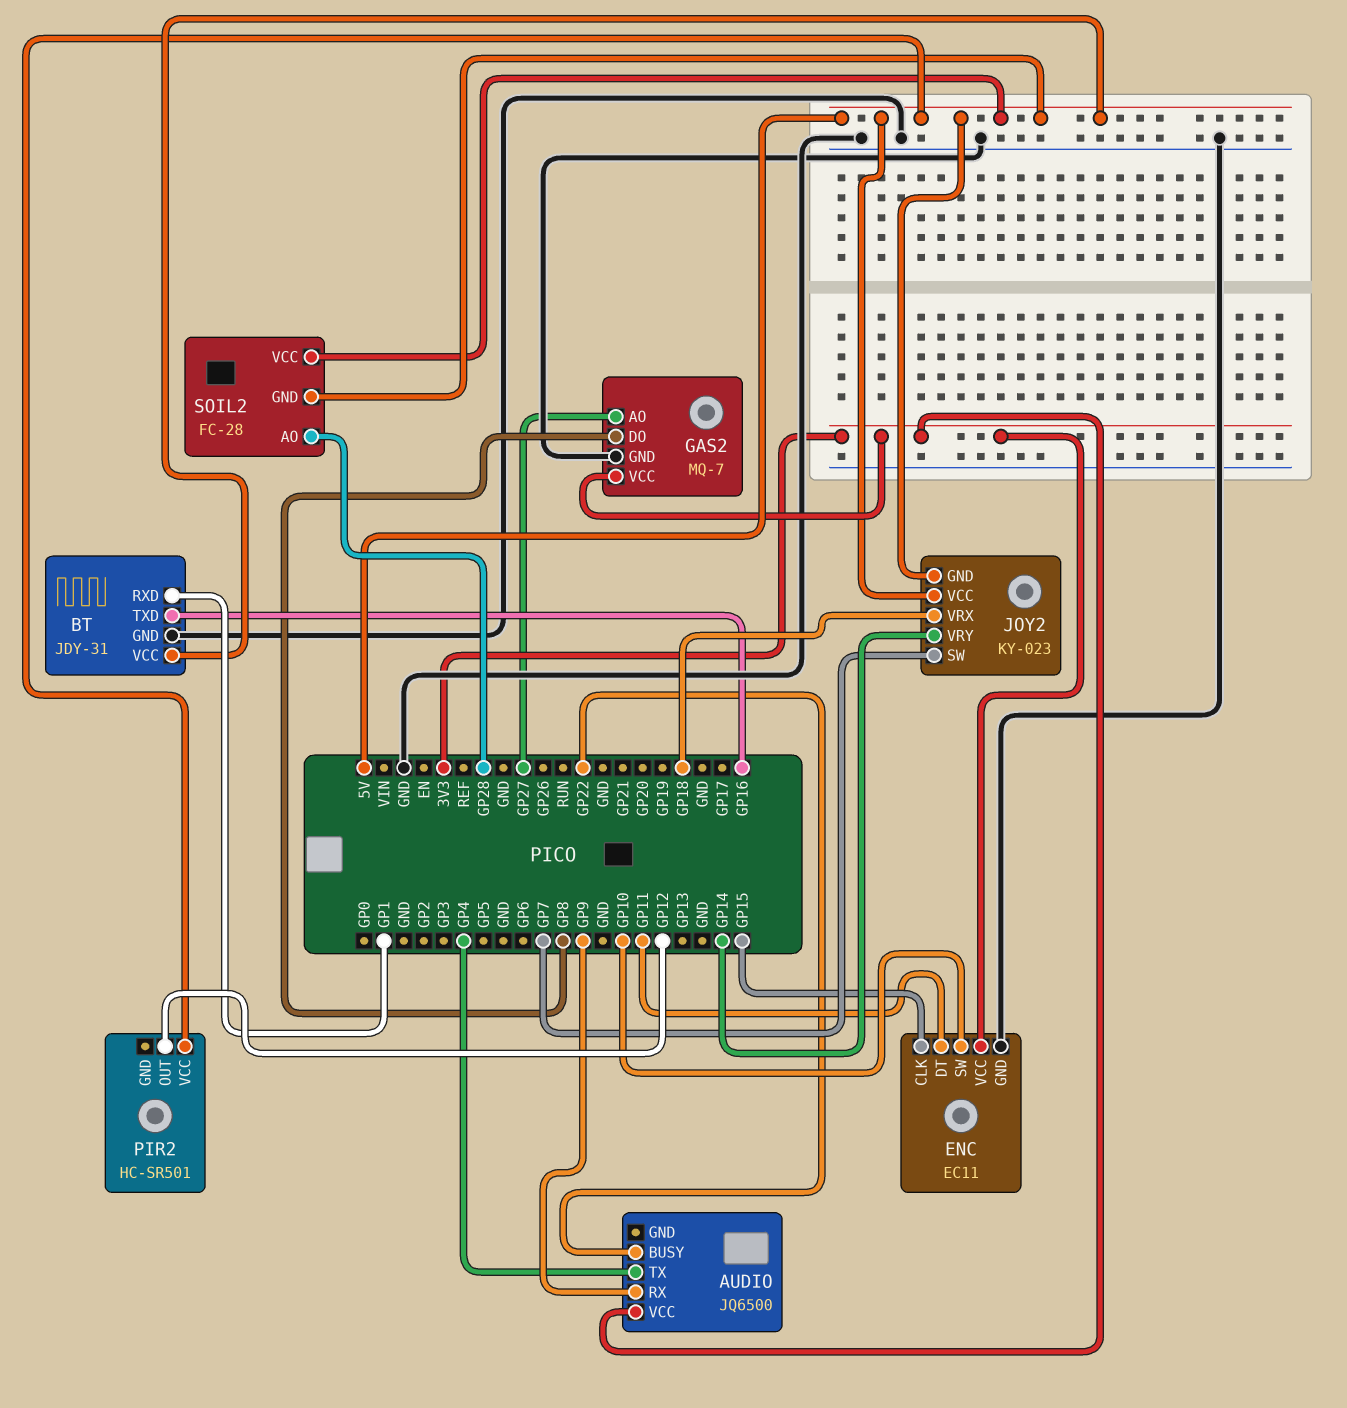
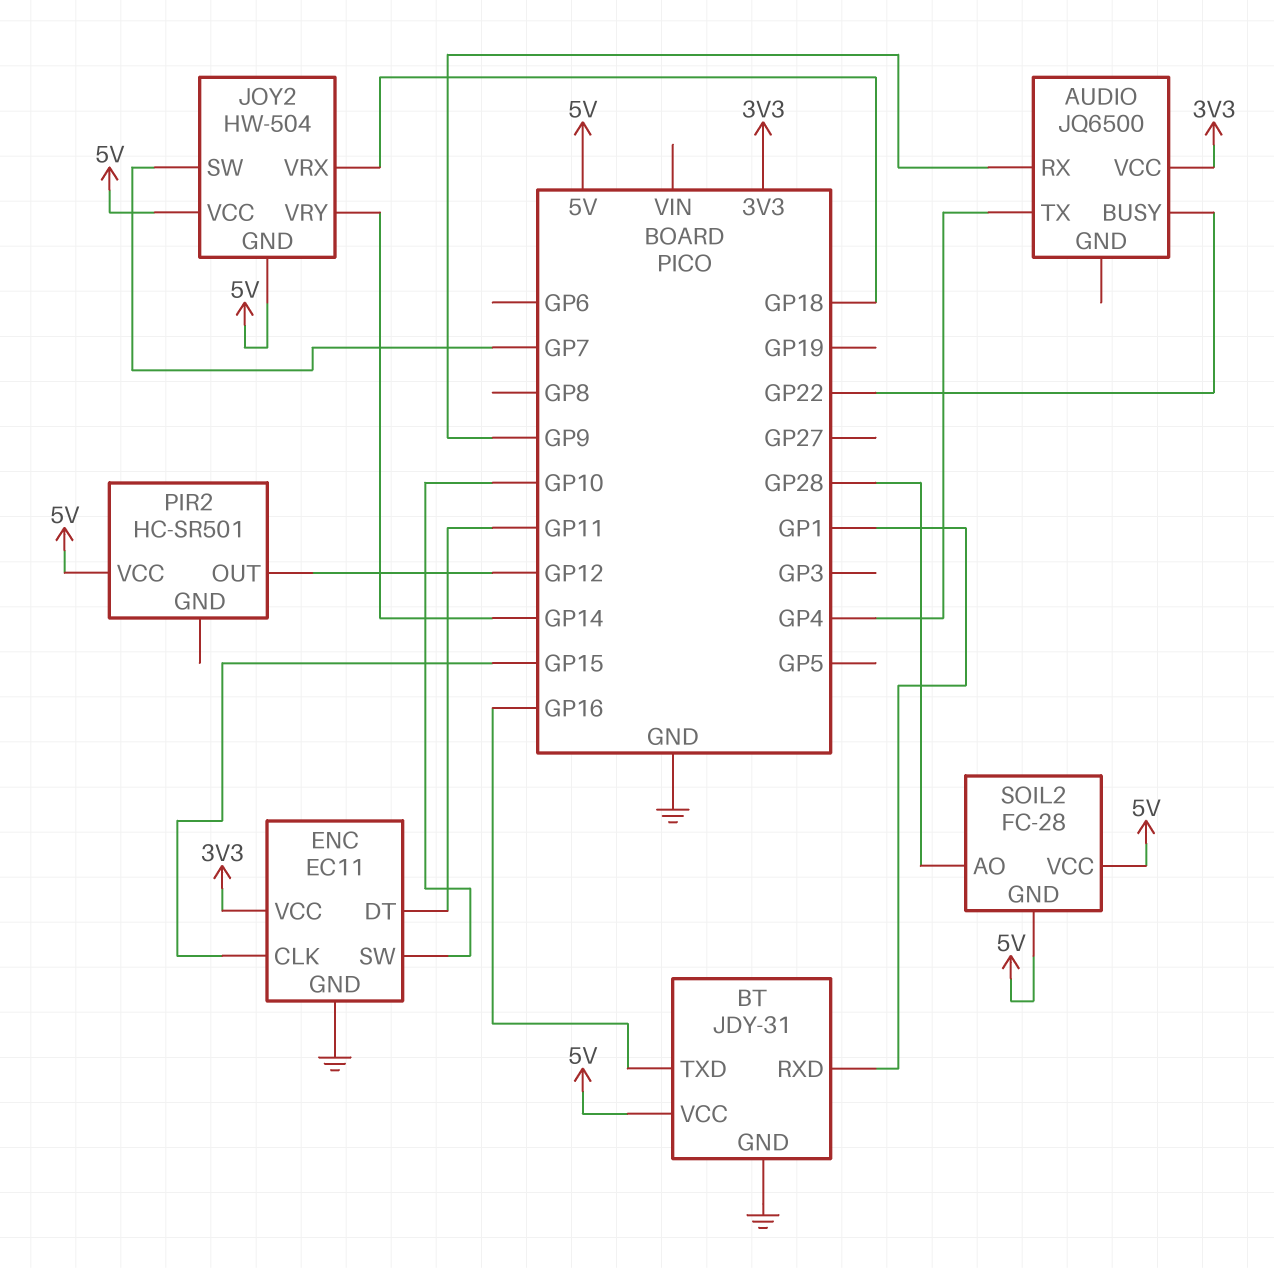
GAS2: MQ-7 -> none
GAS2 pin AO: GP27 -> none
GAS2 pin DO: GP8 -> none
GAS2 pin GND: GND -> none
GAS2 pin VCC: 3V3 -> none
JOY2: KY-023 -> HW-504

